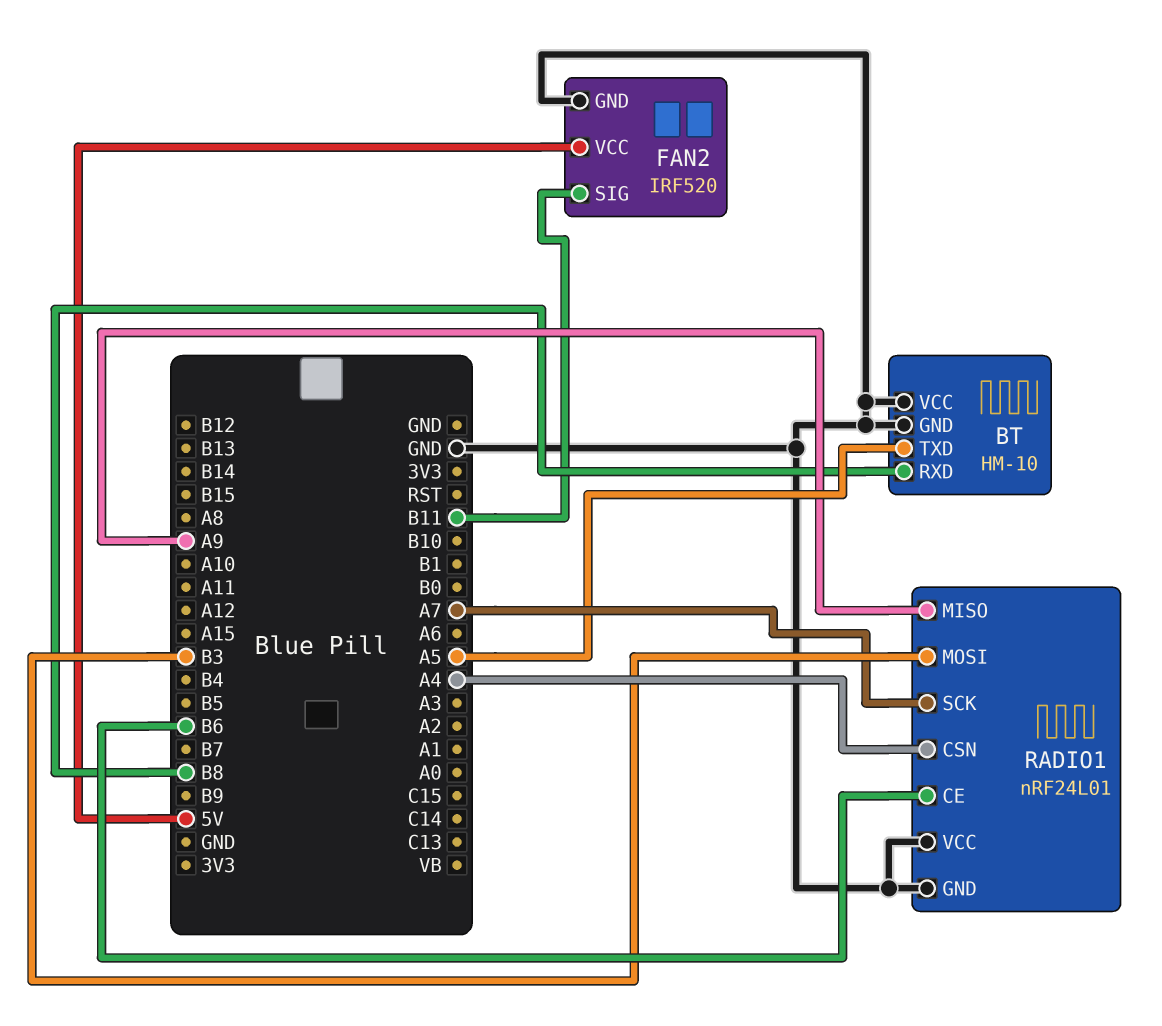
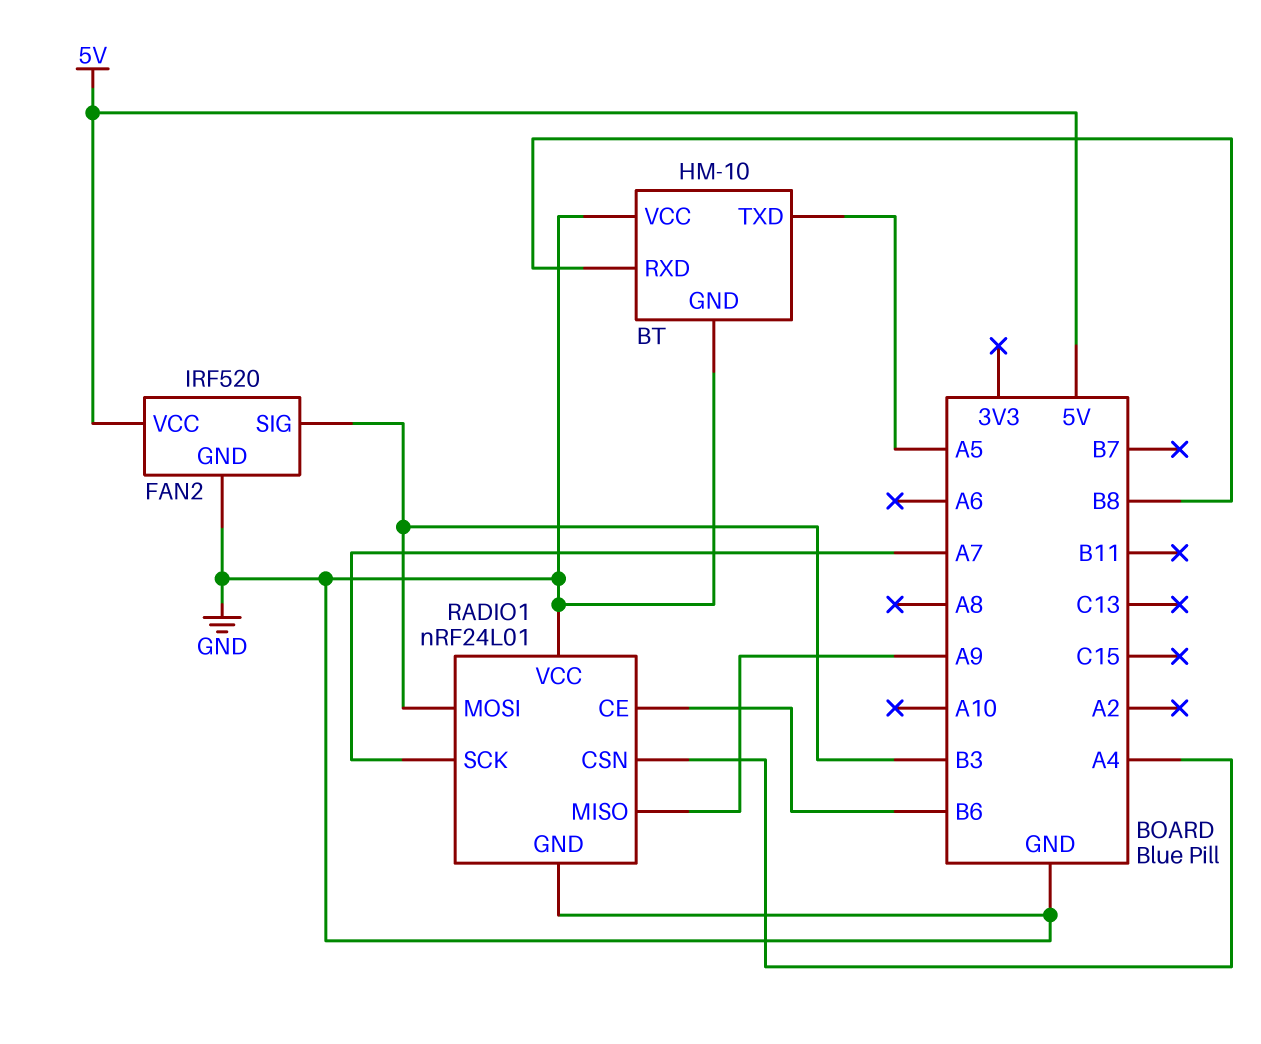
FAN2 pin SIG: B11 -> B3

